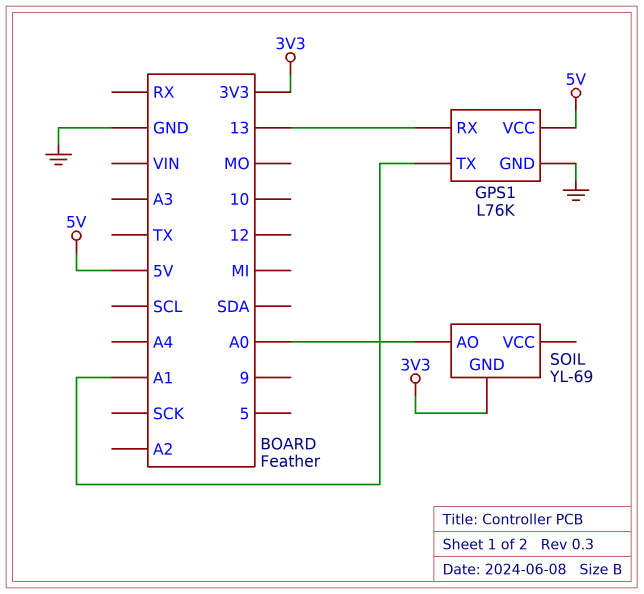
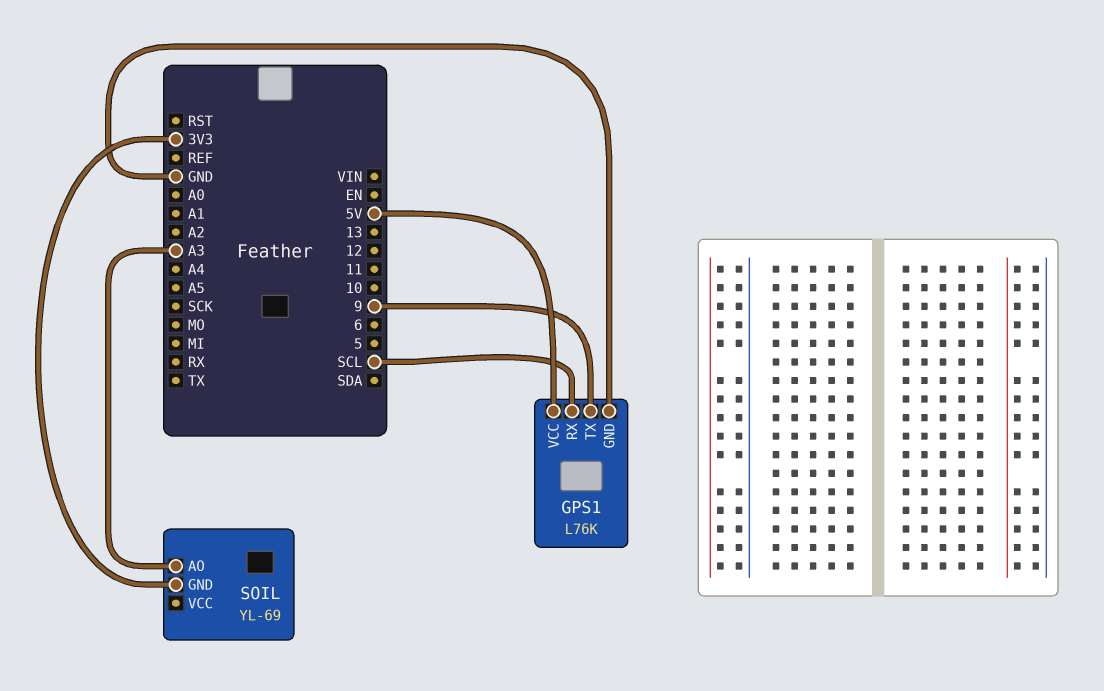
GPS1 pin RX: 13 -> SCL
GPS1 pin TX: A1 -> 9
SOIL pin AO: A0 -> A3

